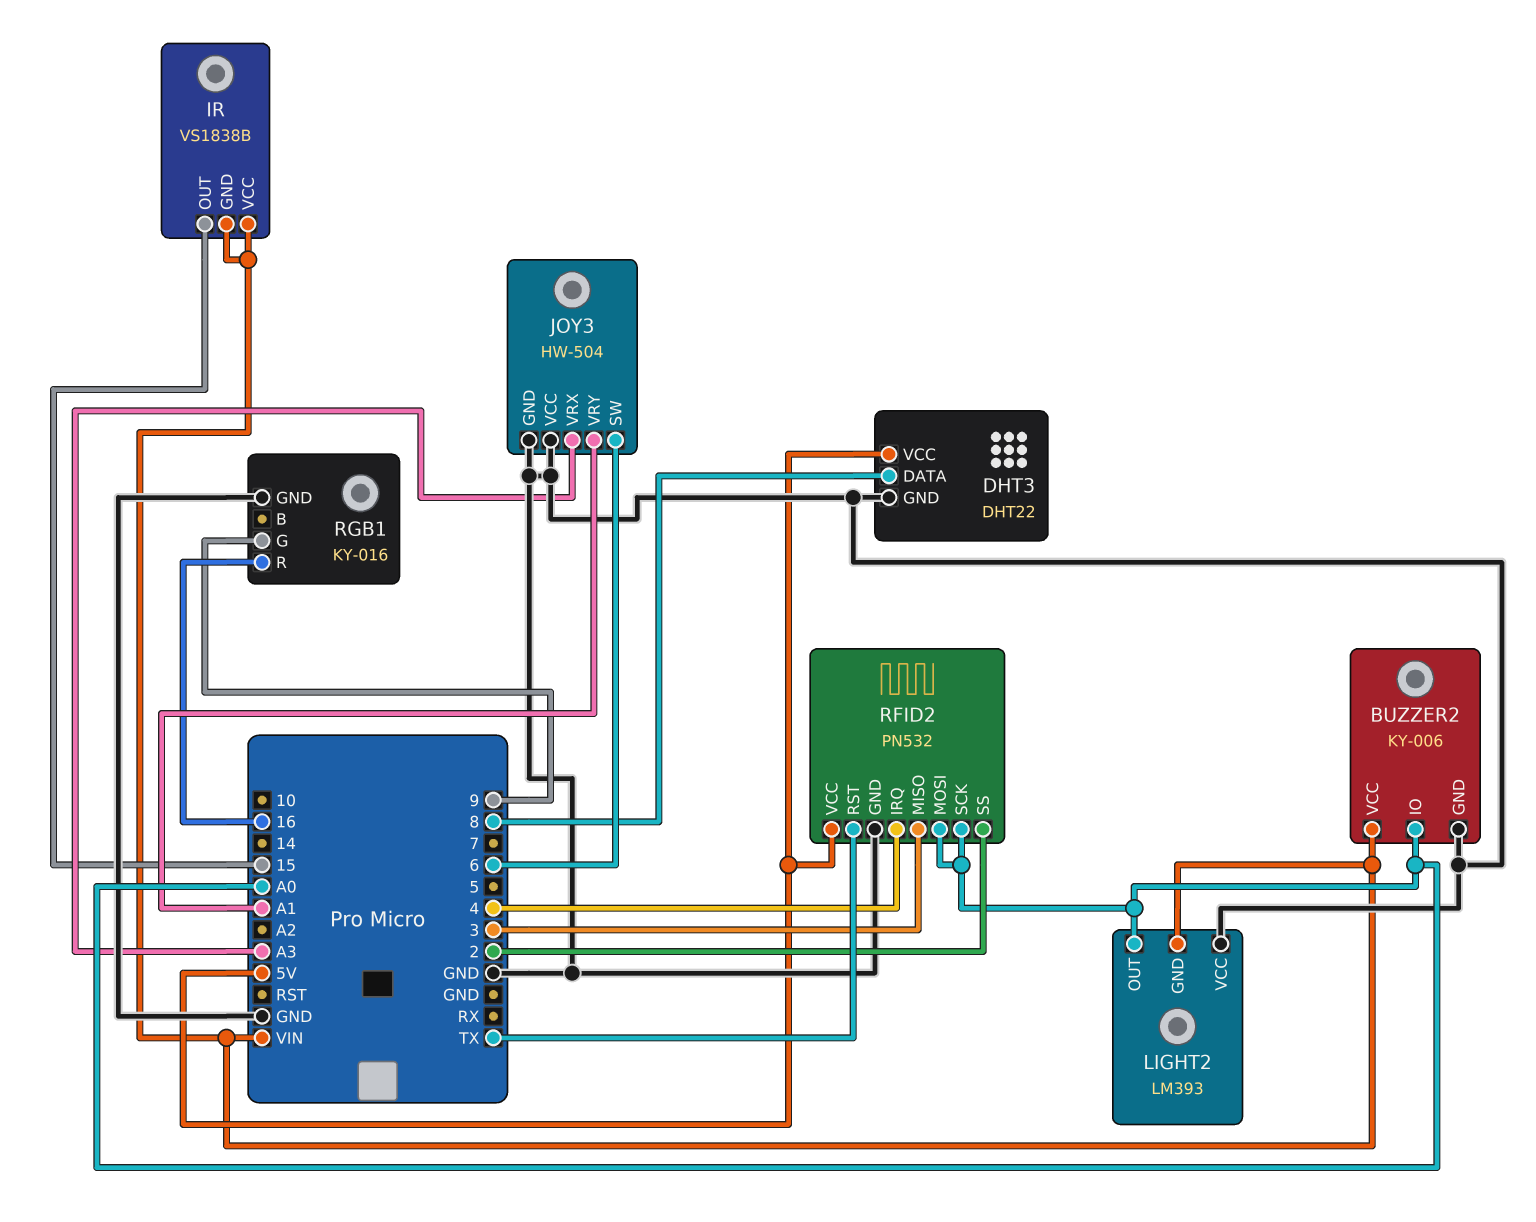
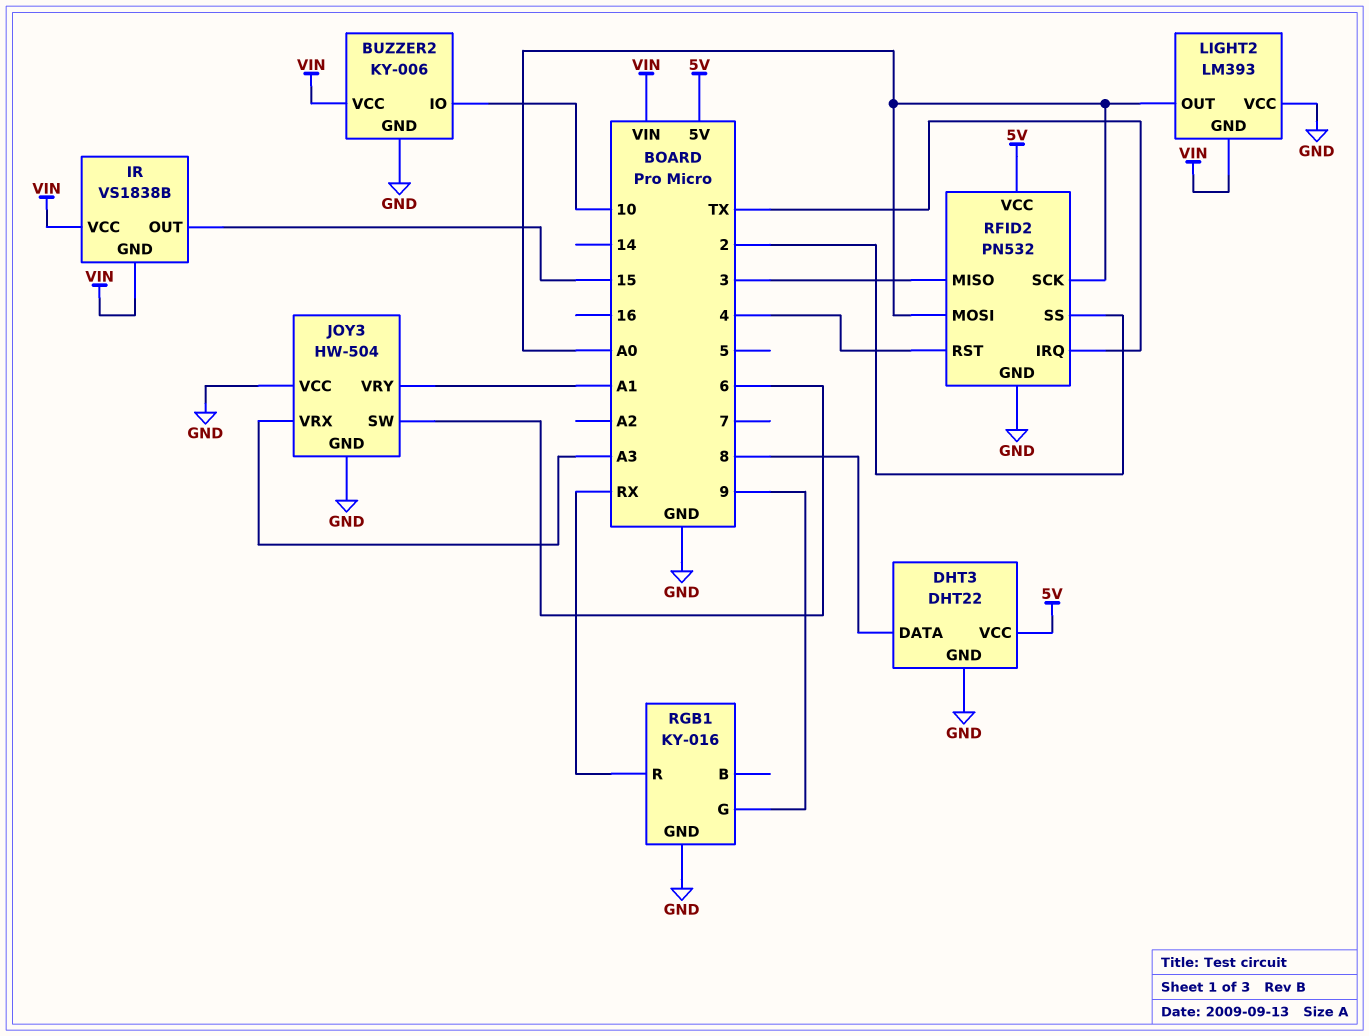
BUZZER2 pin IO: A0 -> 10
RFID2 pin IRQ: 4 -> TX
RFID2 pin RST: TX -> 4
RGB1 pin R: 16 -> RX

